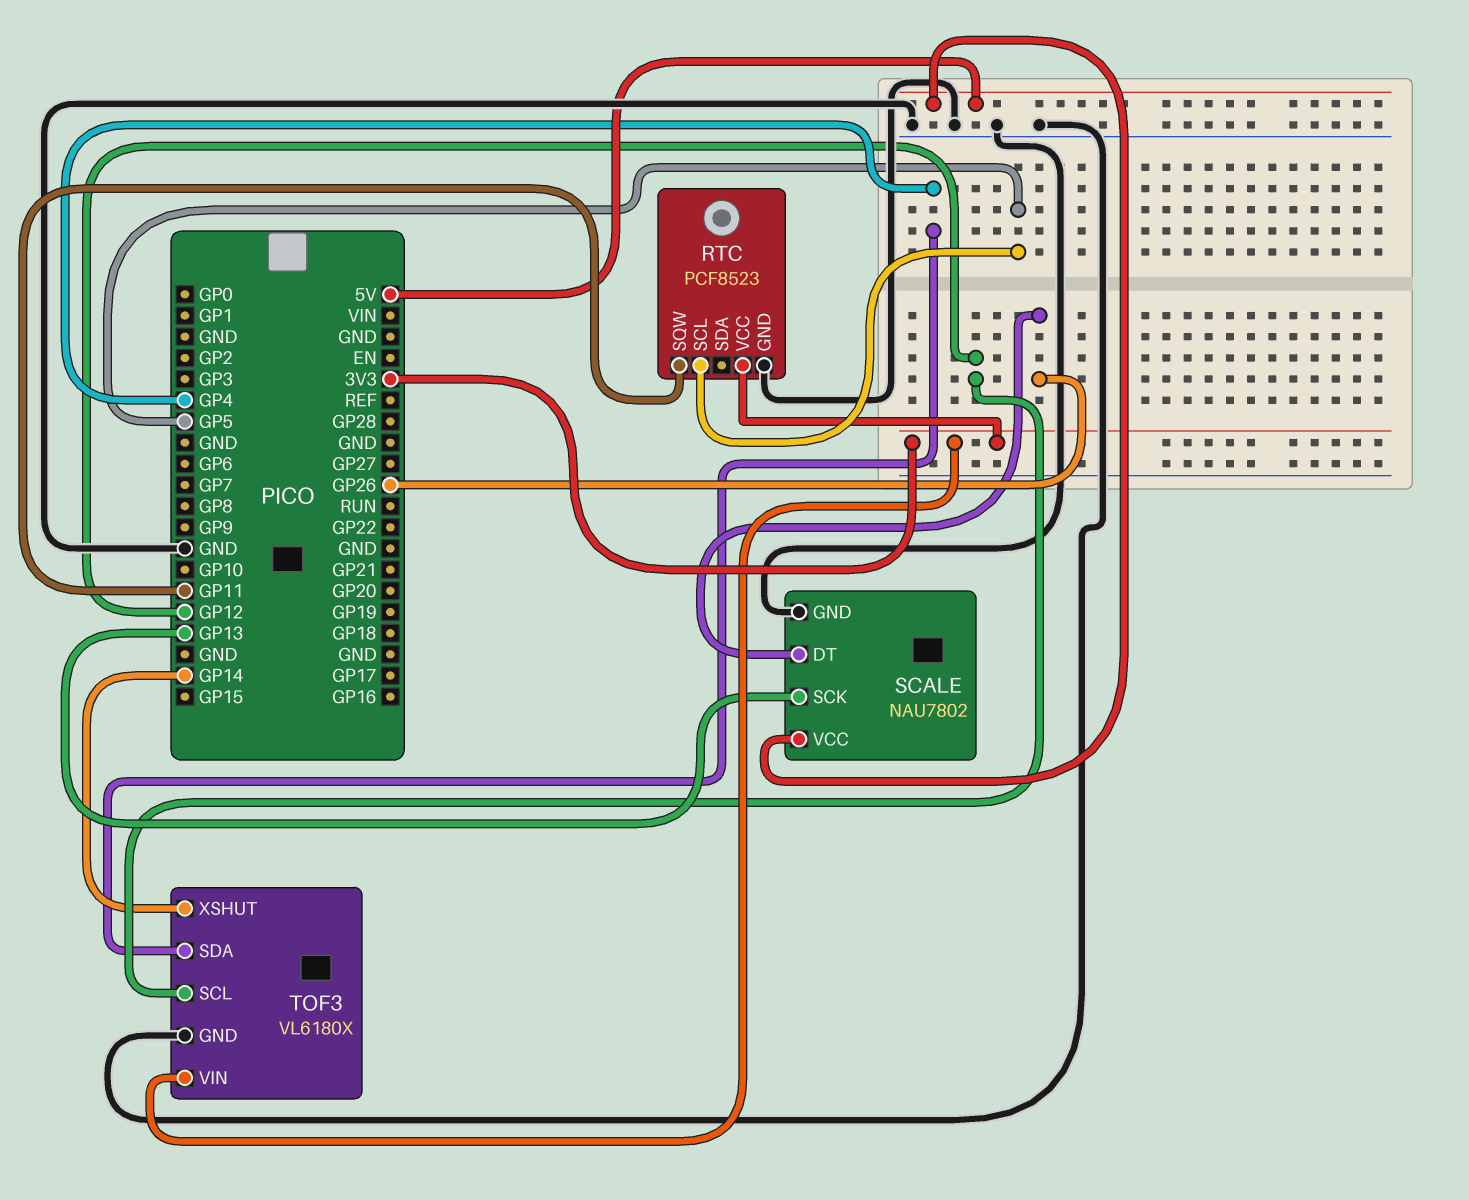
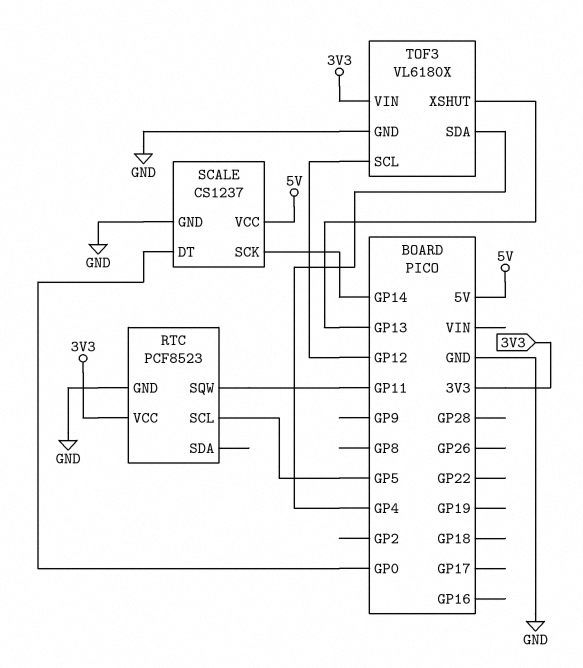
SCALE: NAU7802 -> CS1237
SCALE pin DT: GP26 -> GP0
SCALE pin SCK: GP13 -> GP14
TOF3 pin XSHUT: GP14 -> GP13

